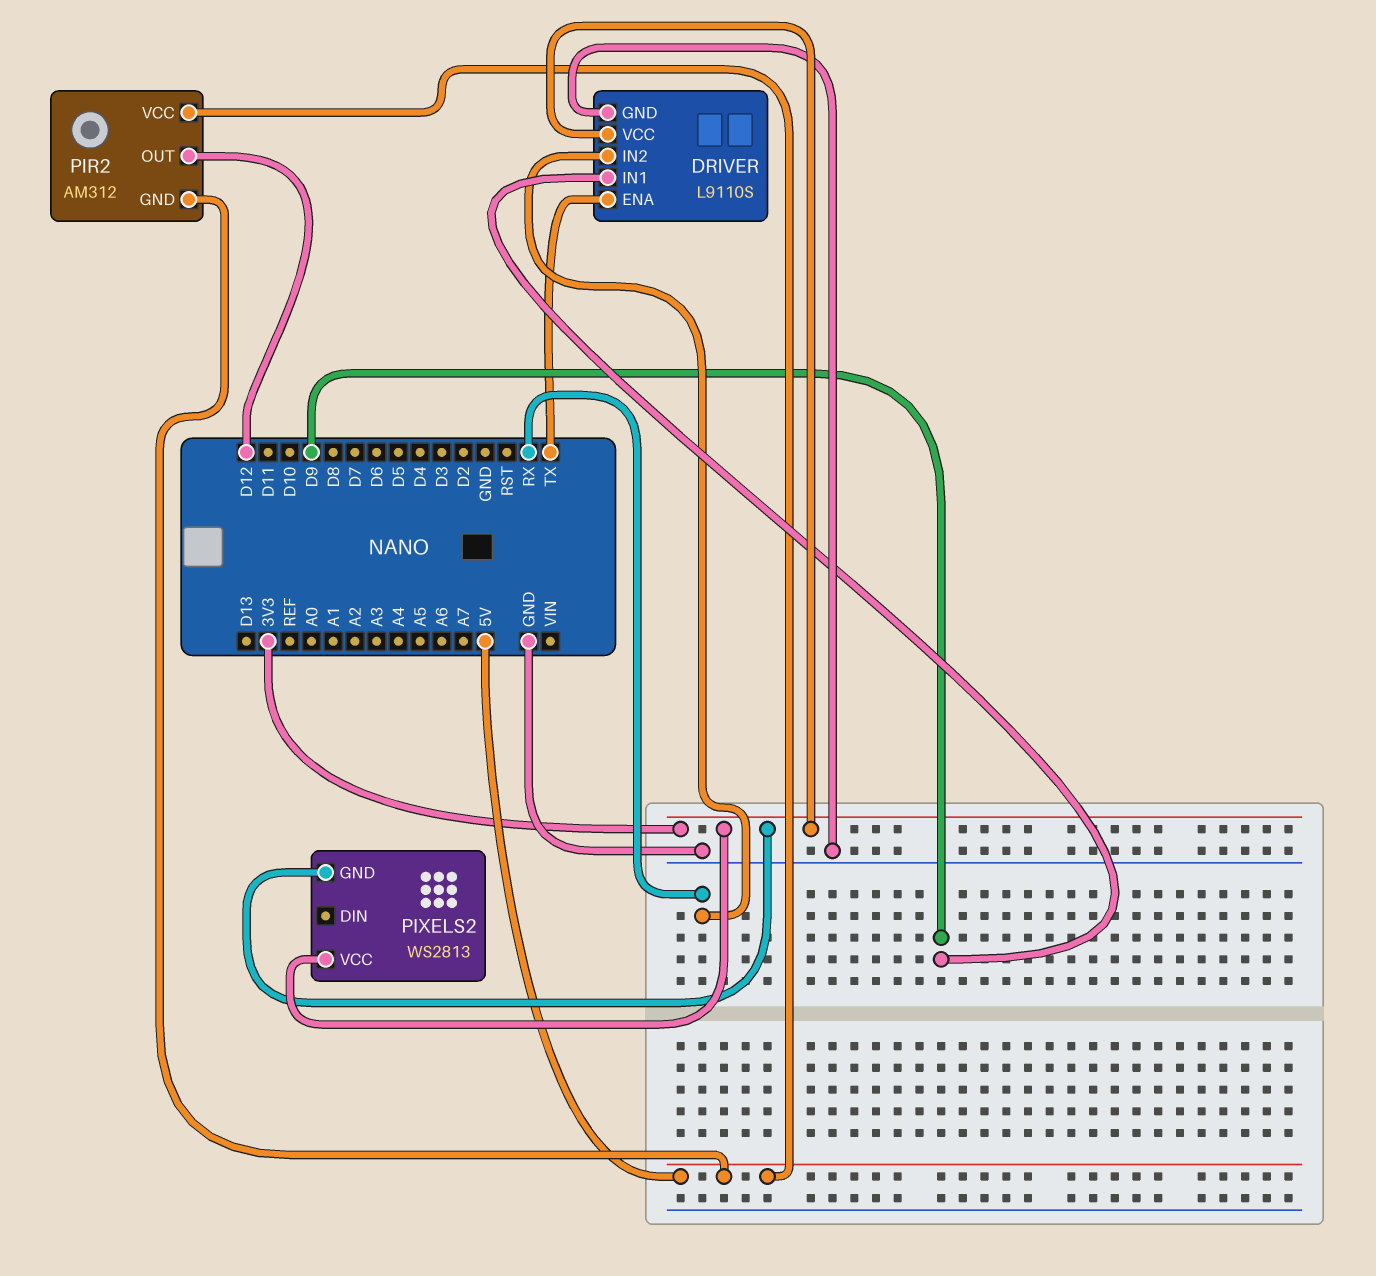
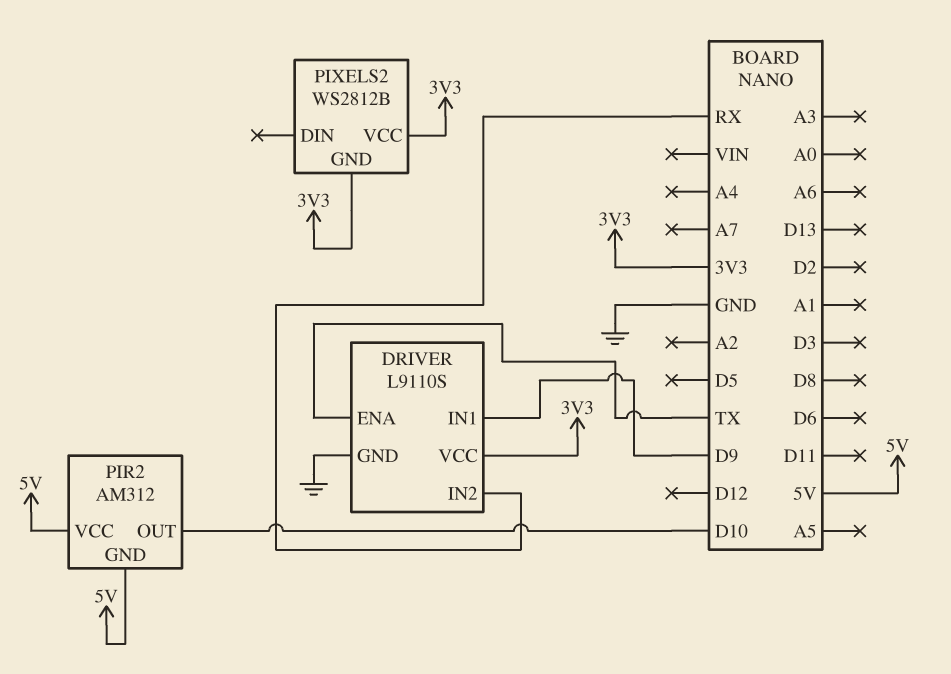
PIR2 pin OUT: D12 -> D10
PIXELS2: WS2813 -> WS2812B

